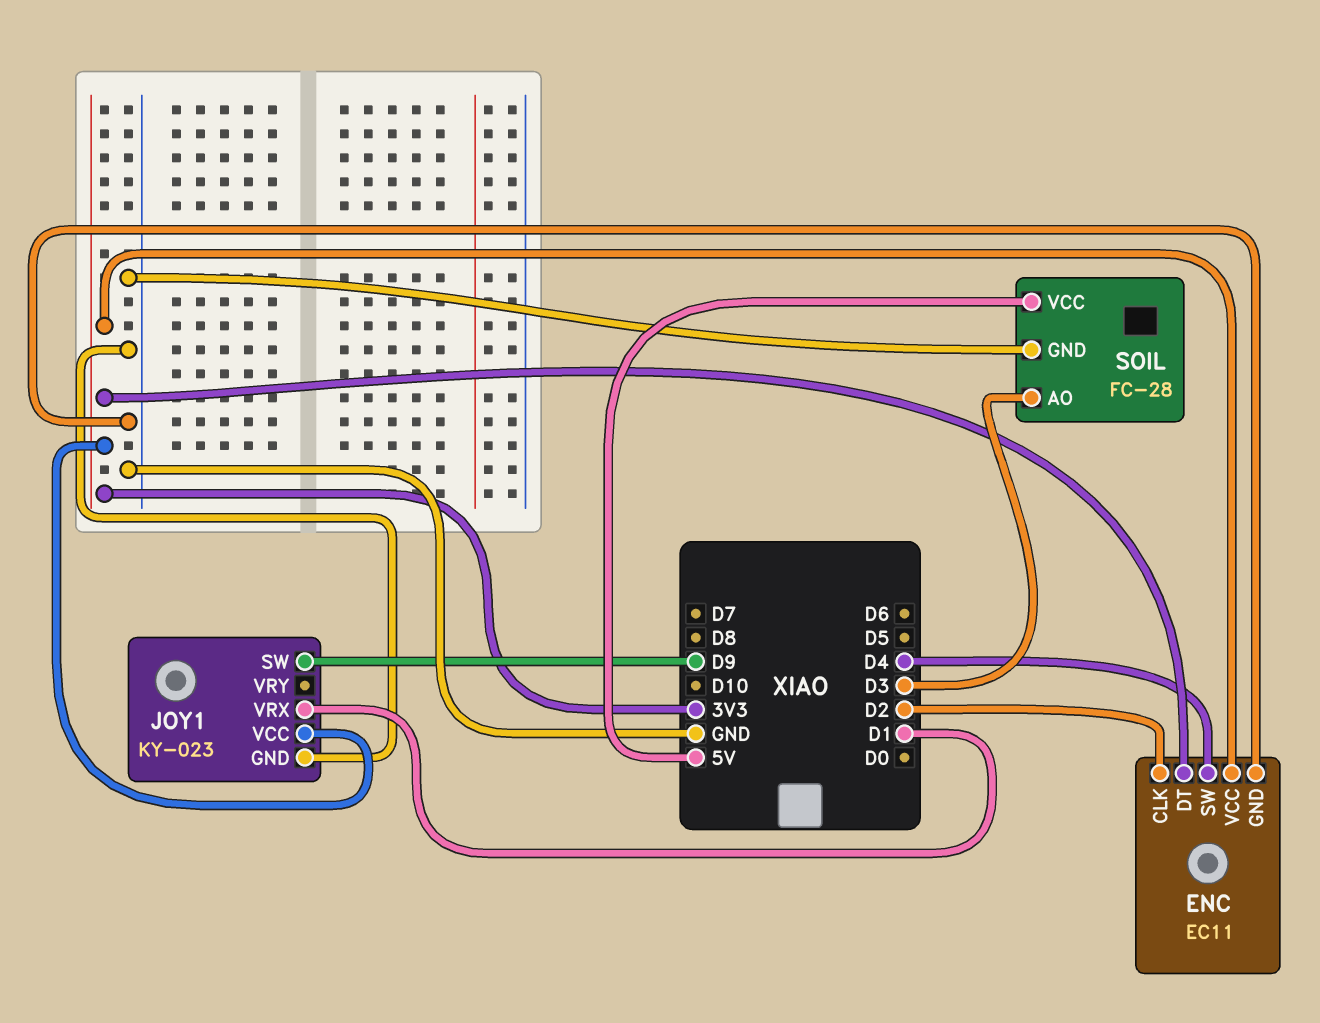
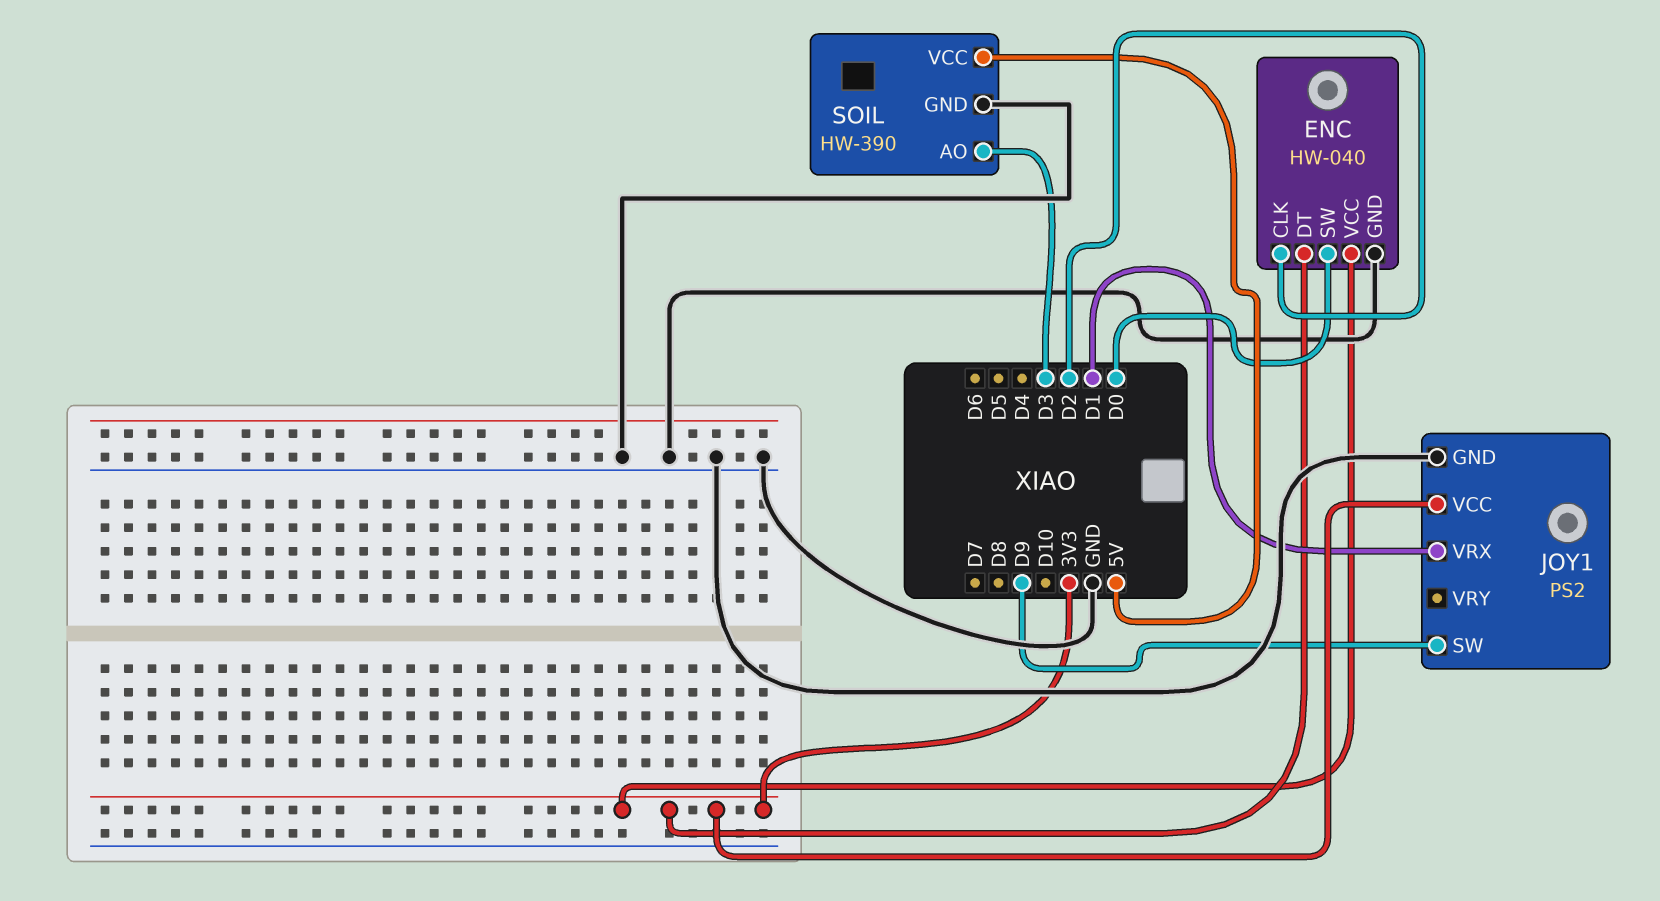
ENC: EC11 -> HW-040
ENC pin SW: D4 -> D0
JOY1: KY-023 -> PS2
SOIL: FC-28 -> HW-390

